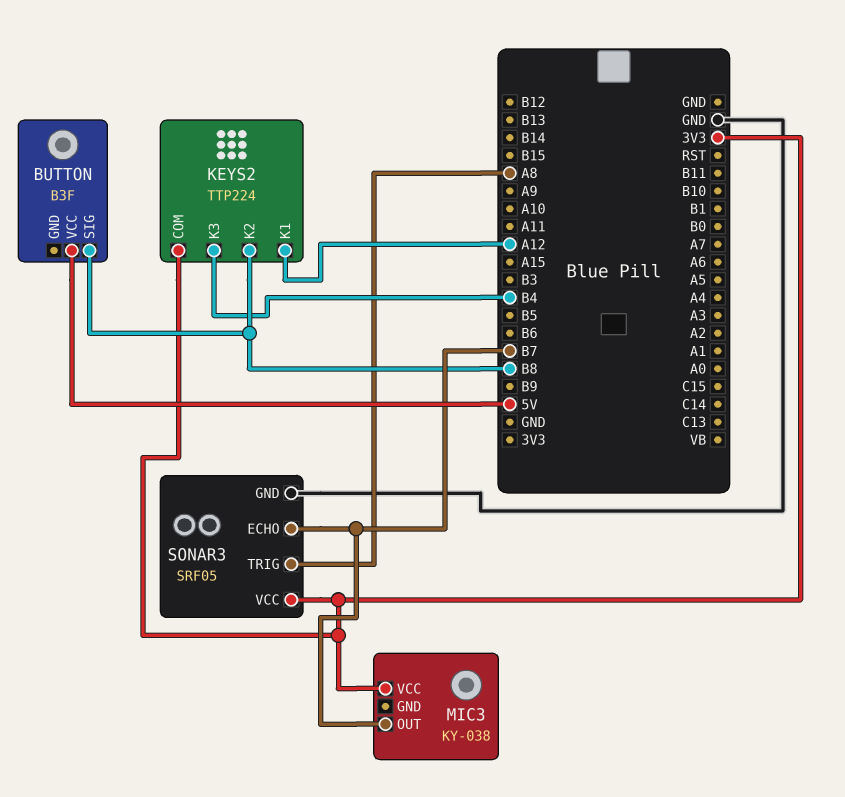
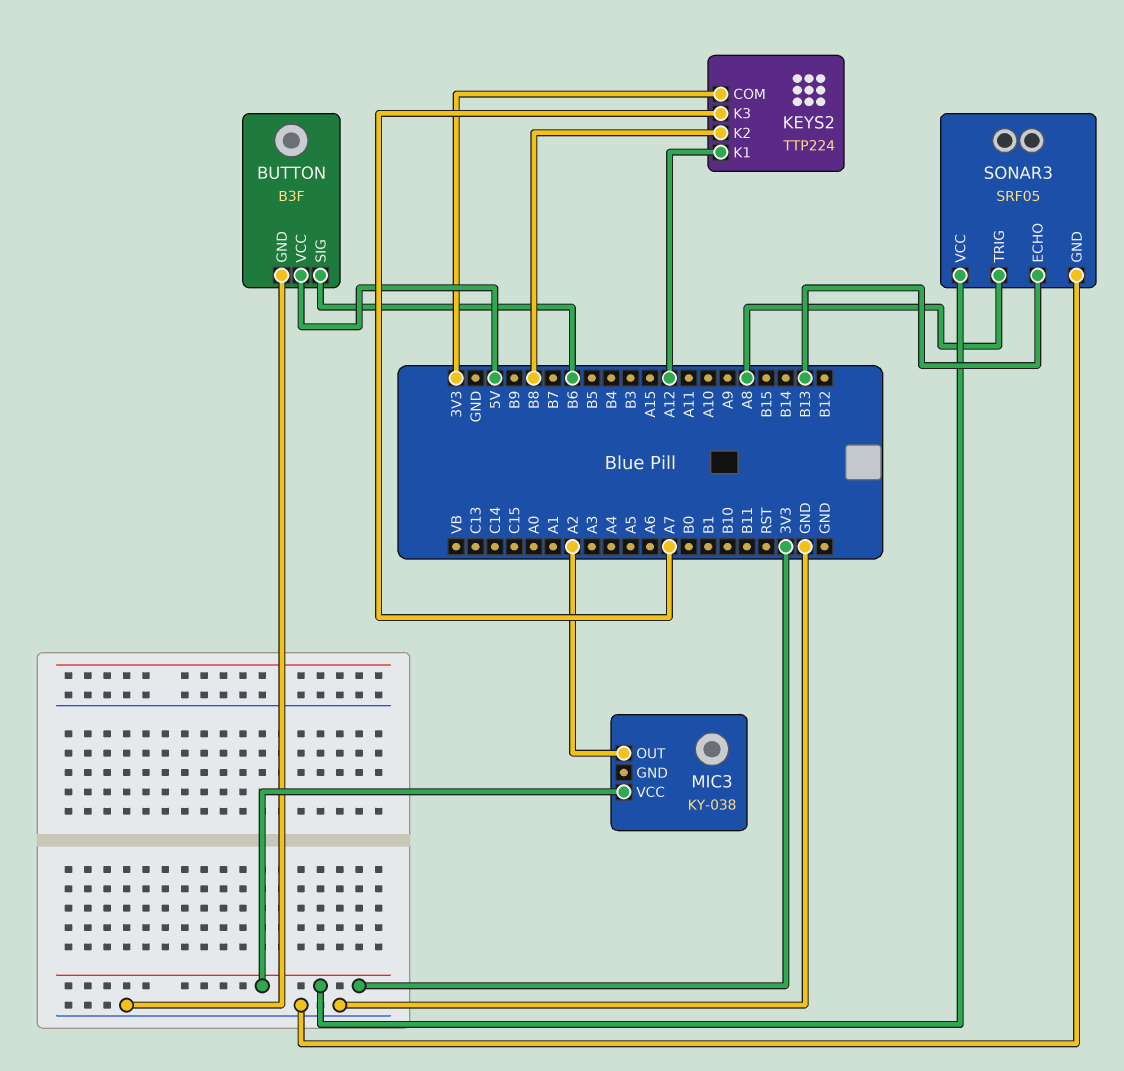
BUTTON pin GND: none -> GND
BUTTON pin SIG: B8 -> B6
KEYS2 pin K3: B4 -> A7
MIC3 pin OUT: B7 -> A2
SONAR3 pin ECHO: B7 -> B13

